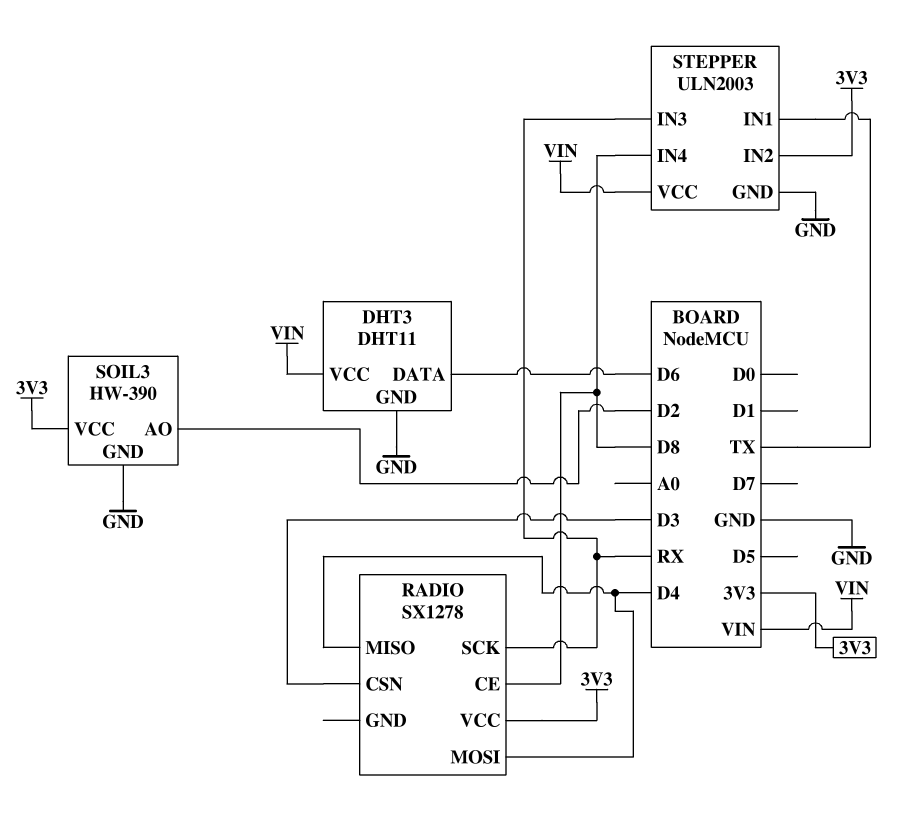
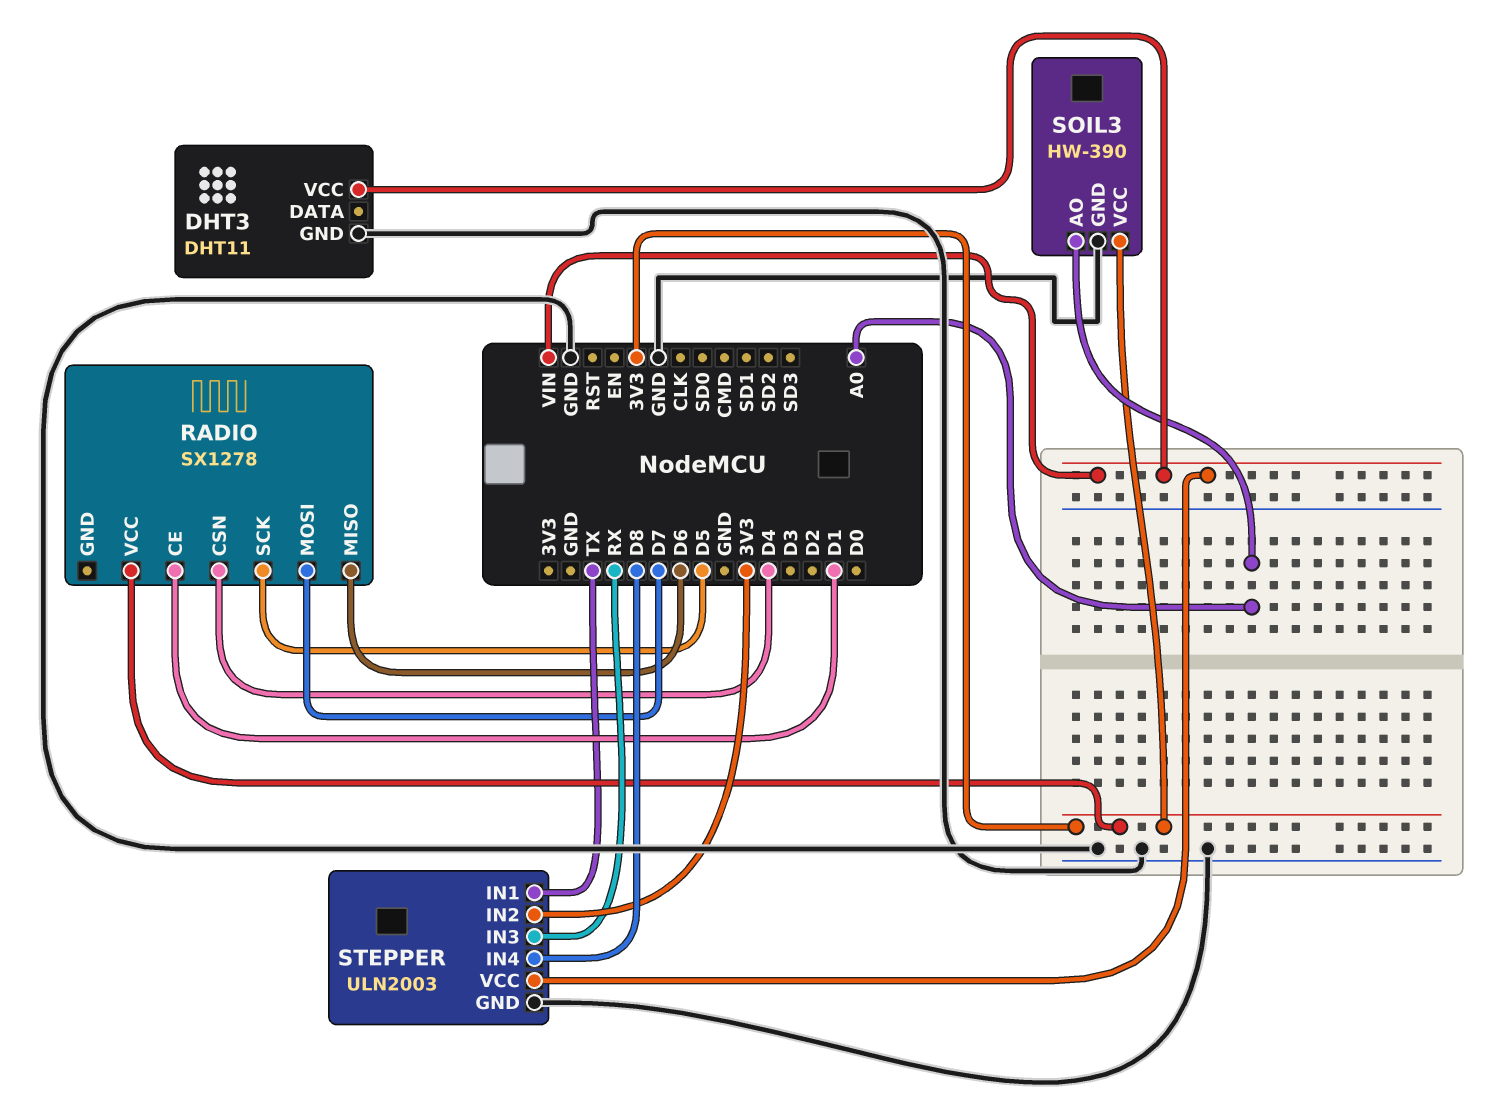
DHT3 pin DATA: D6 -> none
RADIO pin CE: D8 -> D1
RADIO pin CSN: D3 -> D4
RADIO pin MISO: D4 -> D6
RADIO pin MOSI: D4 -> D7
RADIO pin SCK: RX -> D5
SOIL3 pin AO: D2 -> A0

